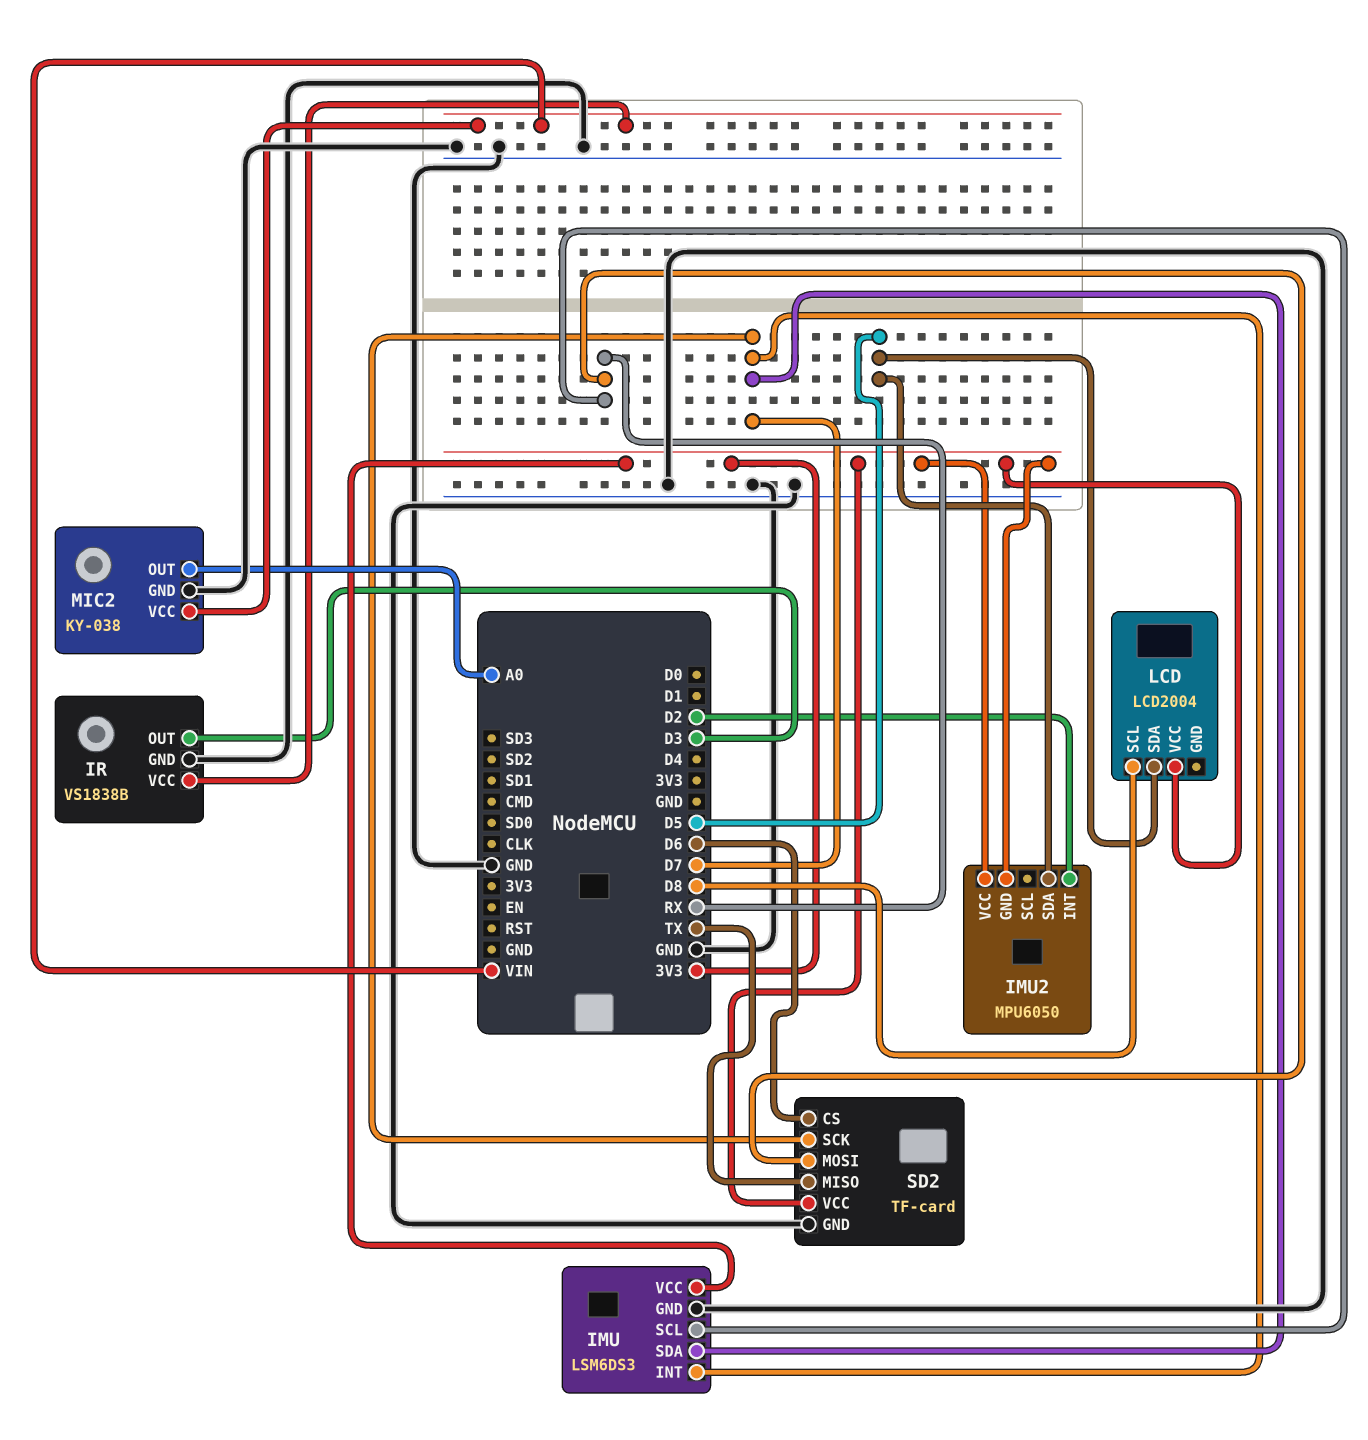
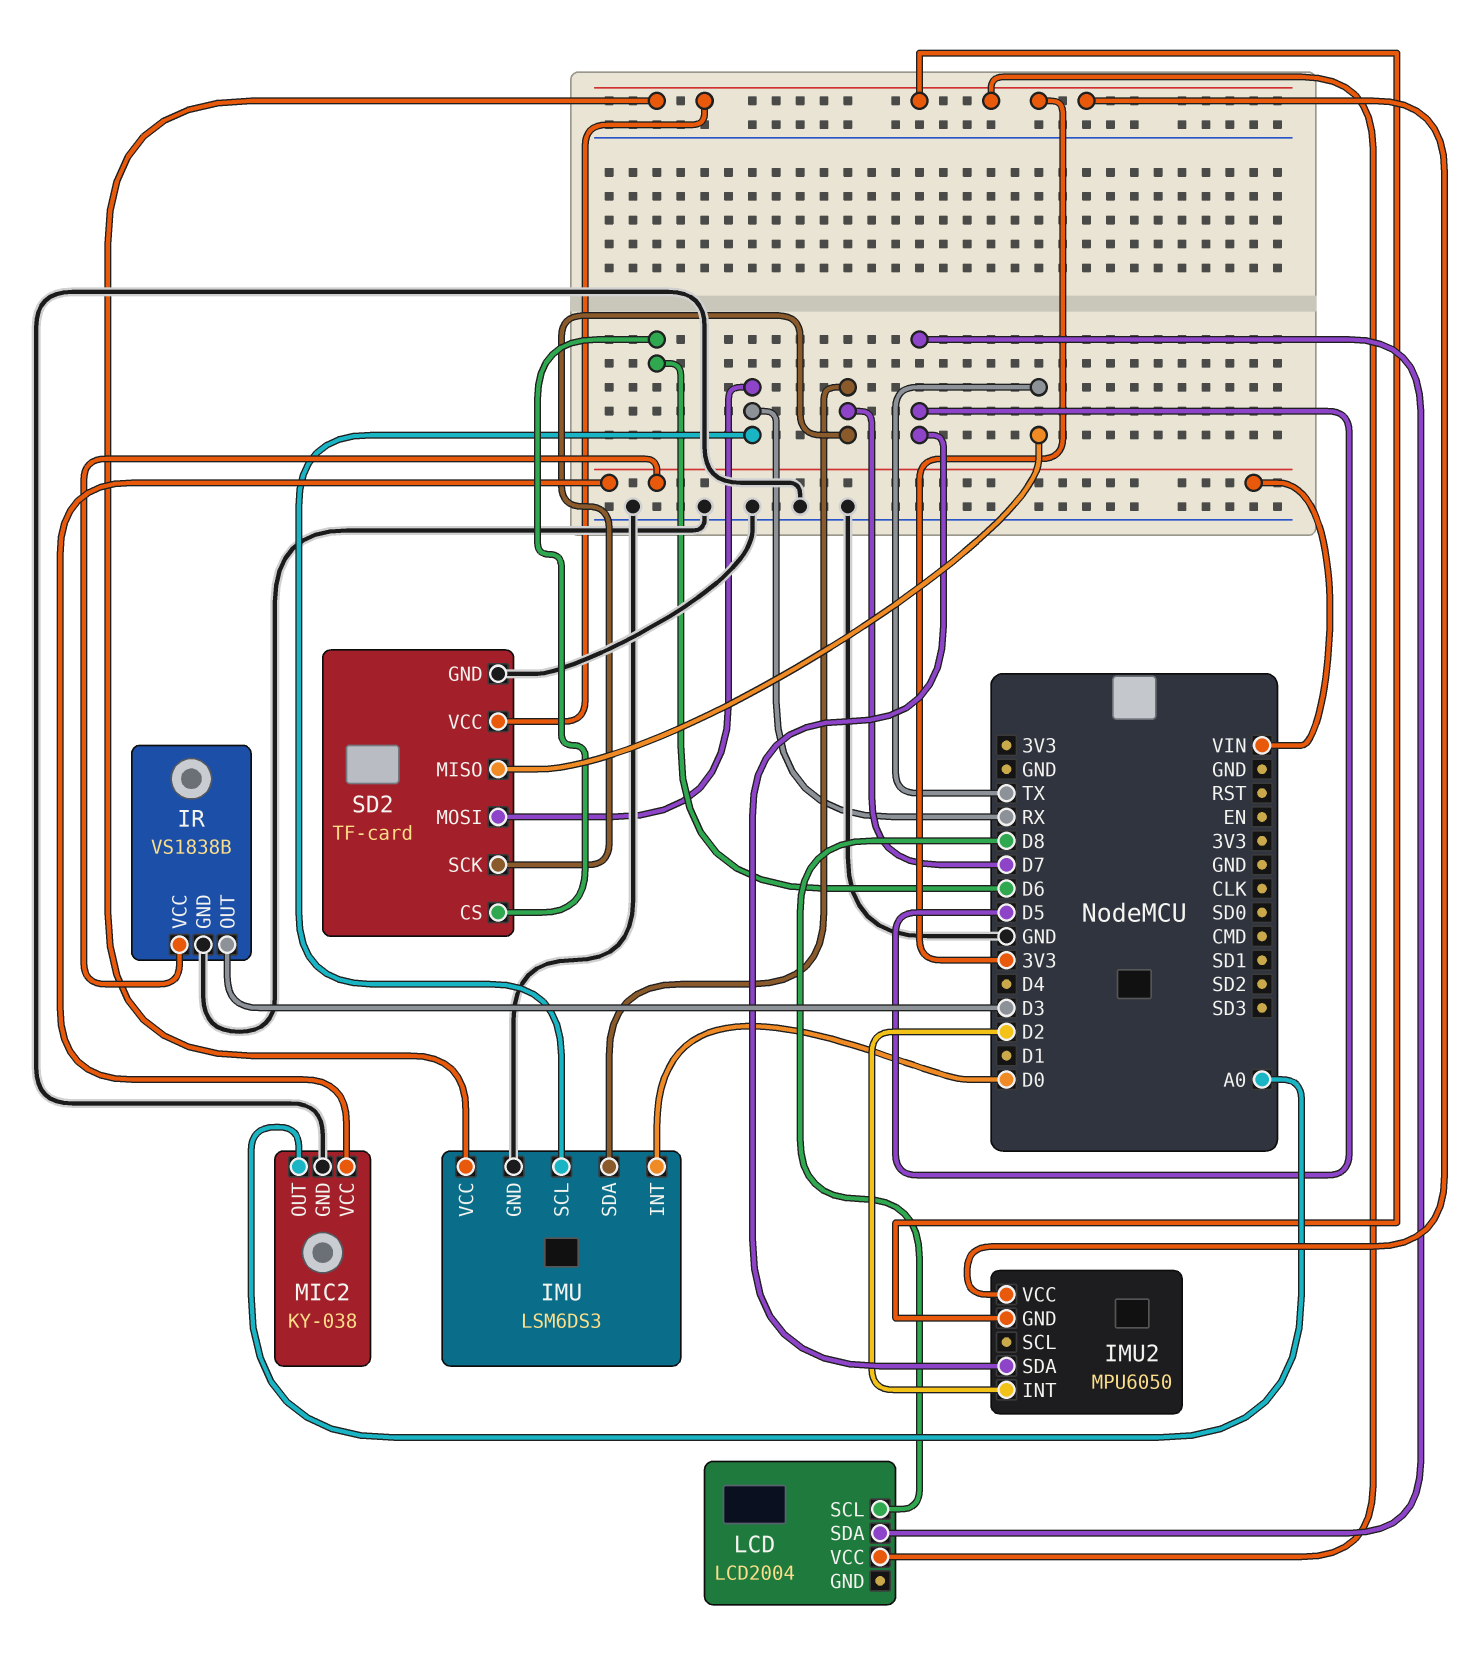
IMU pin INT: D7 -> D0

